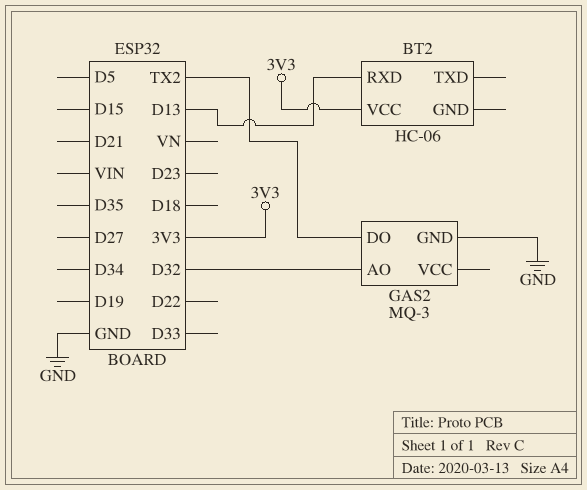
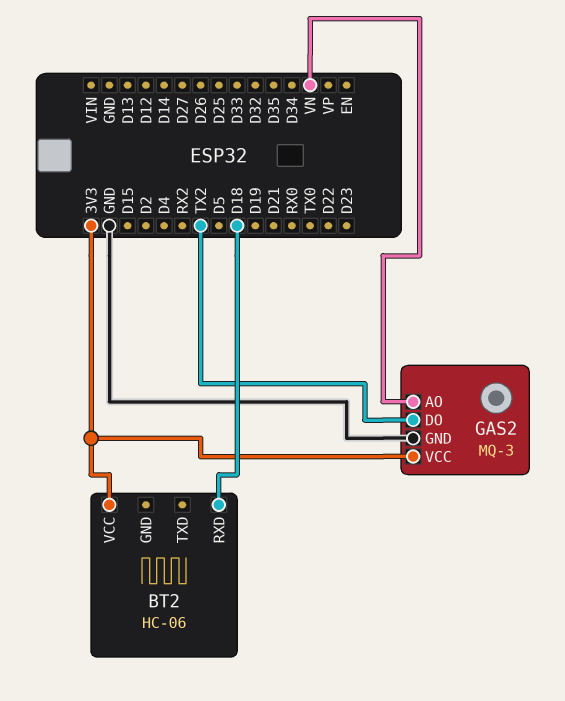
BT2 pin RXD: D13 -> D18
GAS2 pin AO: D32 -> VN
GAS2 pin VCC: none -> 3V3

